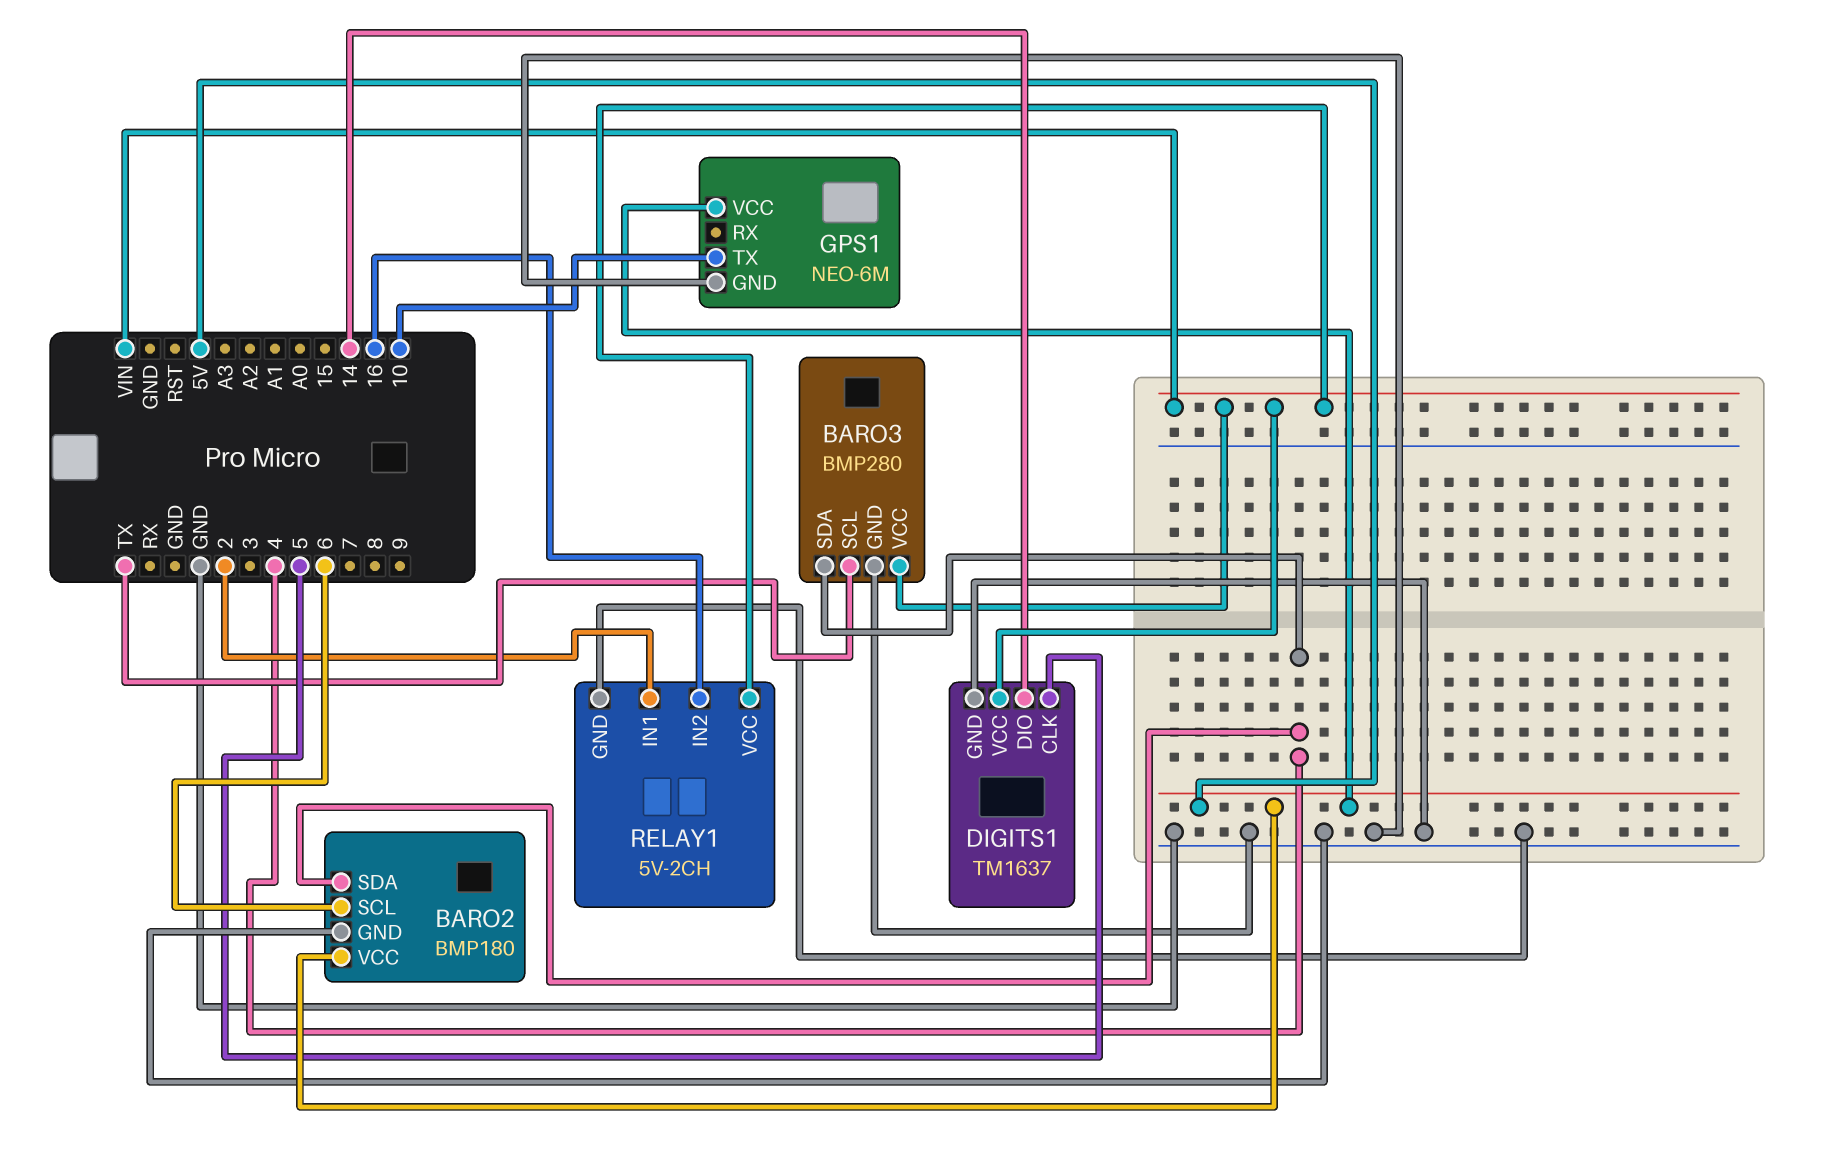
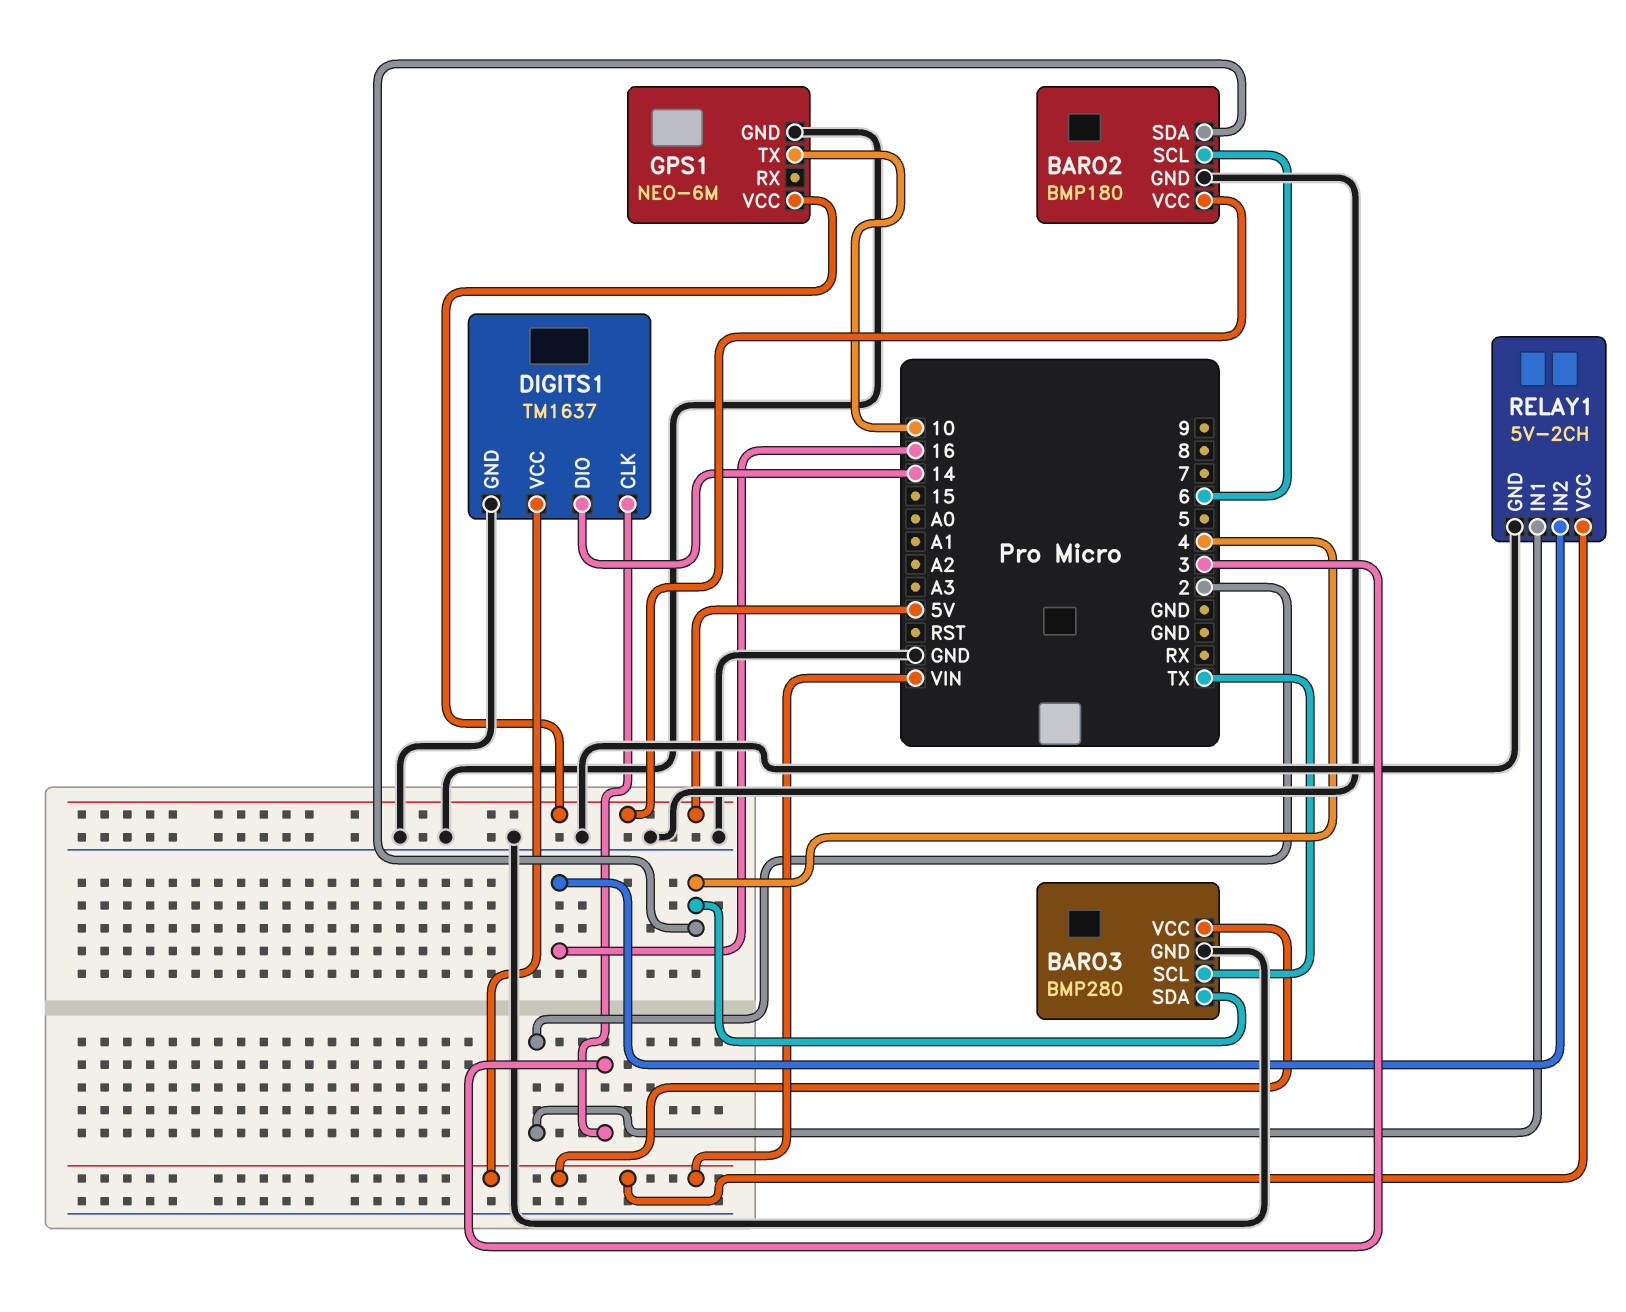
DIGITS1 pin CLK: 5 -> 3

